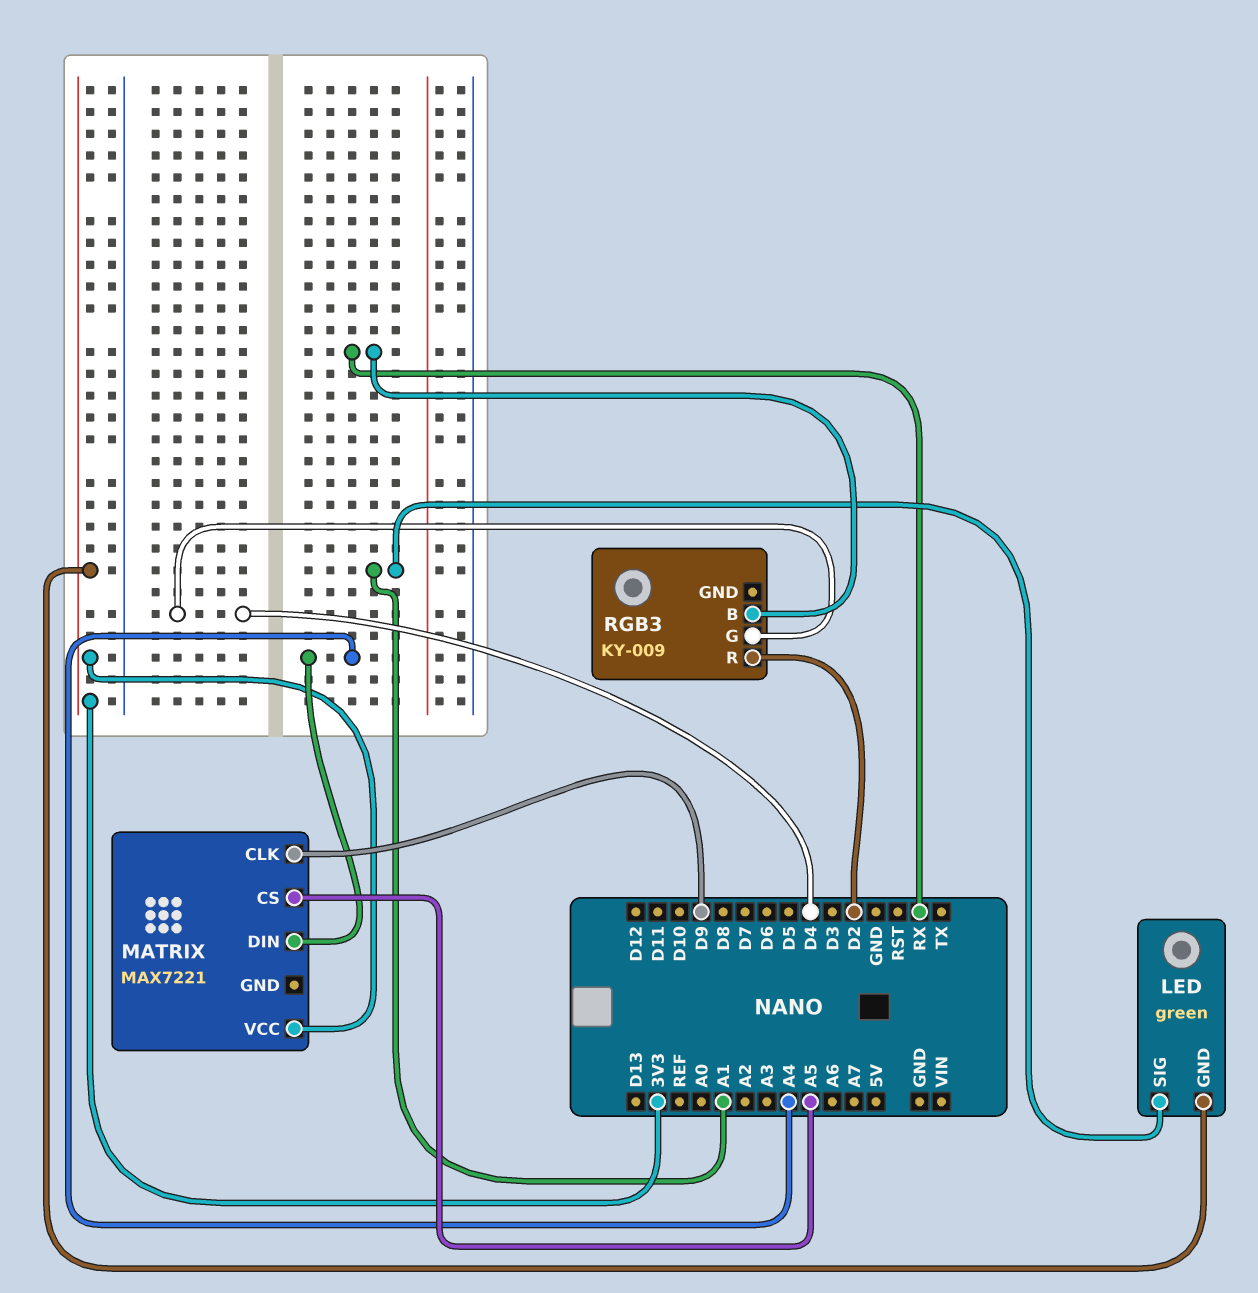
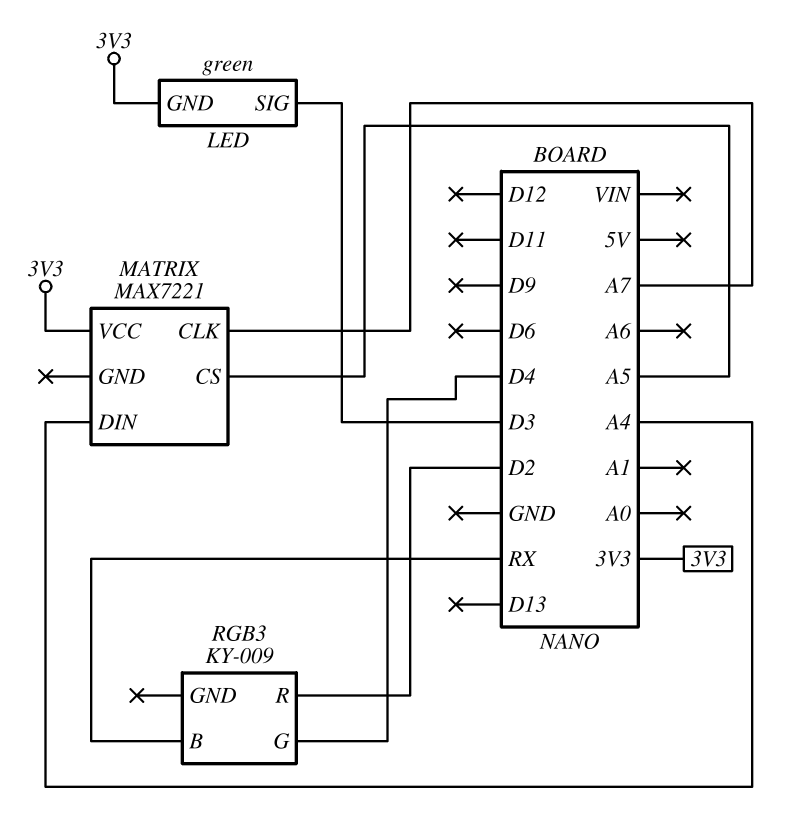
LED pin SIG: A1 -> D3
MATRIX pin CLK: D9 -> A7

